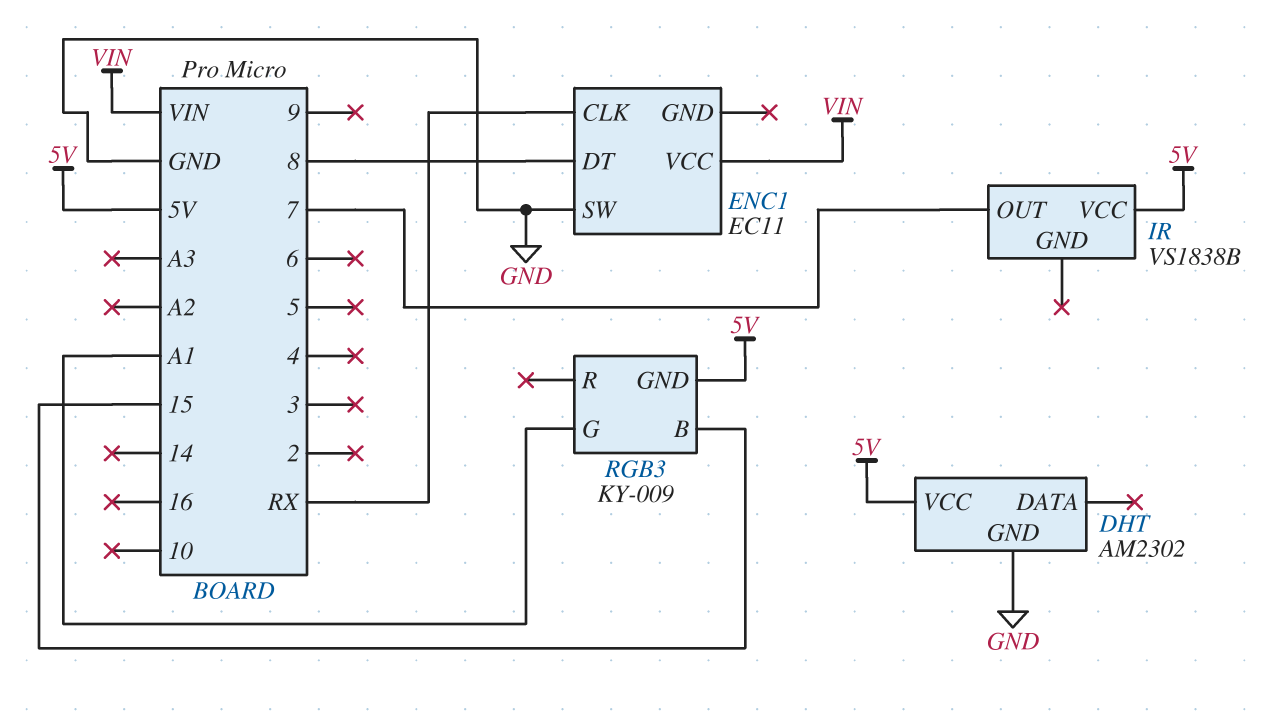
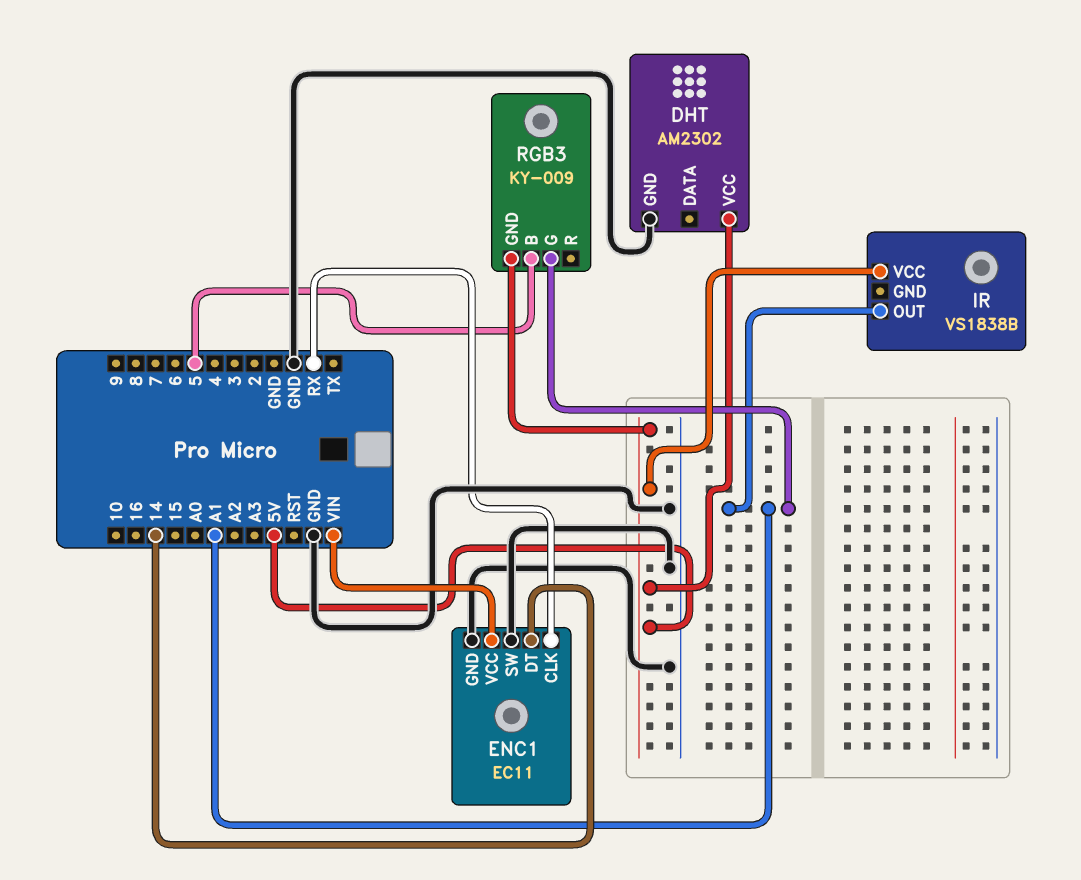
ENC1 pin DT: 8 -> 14
ENC1 pin GND: none -> GND
IR pin OUT: 7 -> A1
RGB3 pin B: 15 -> 5

